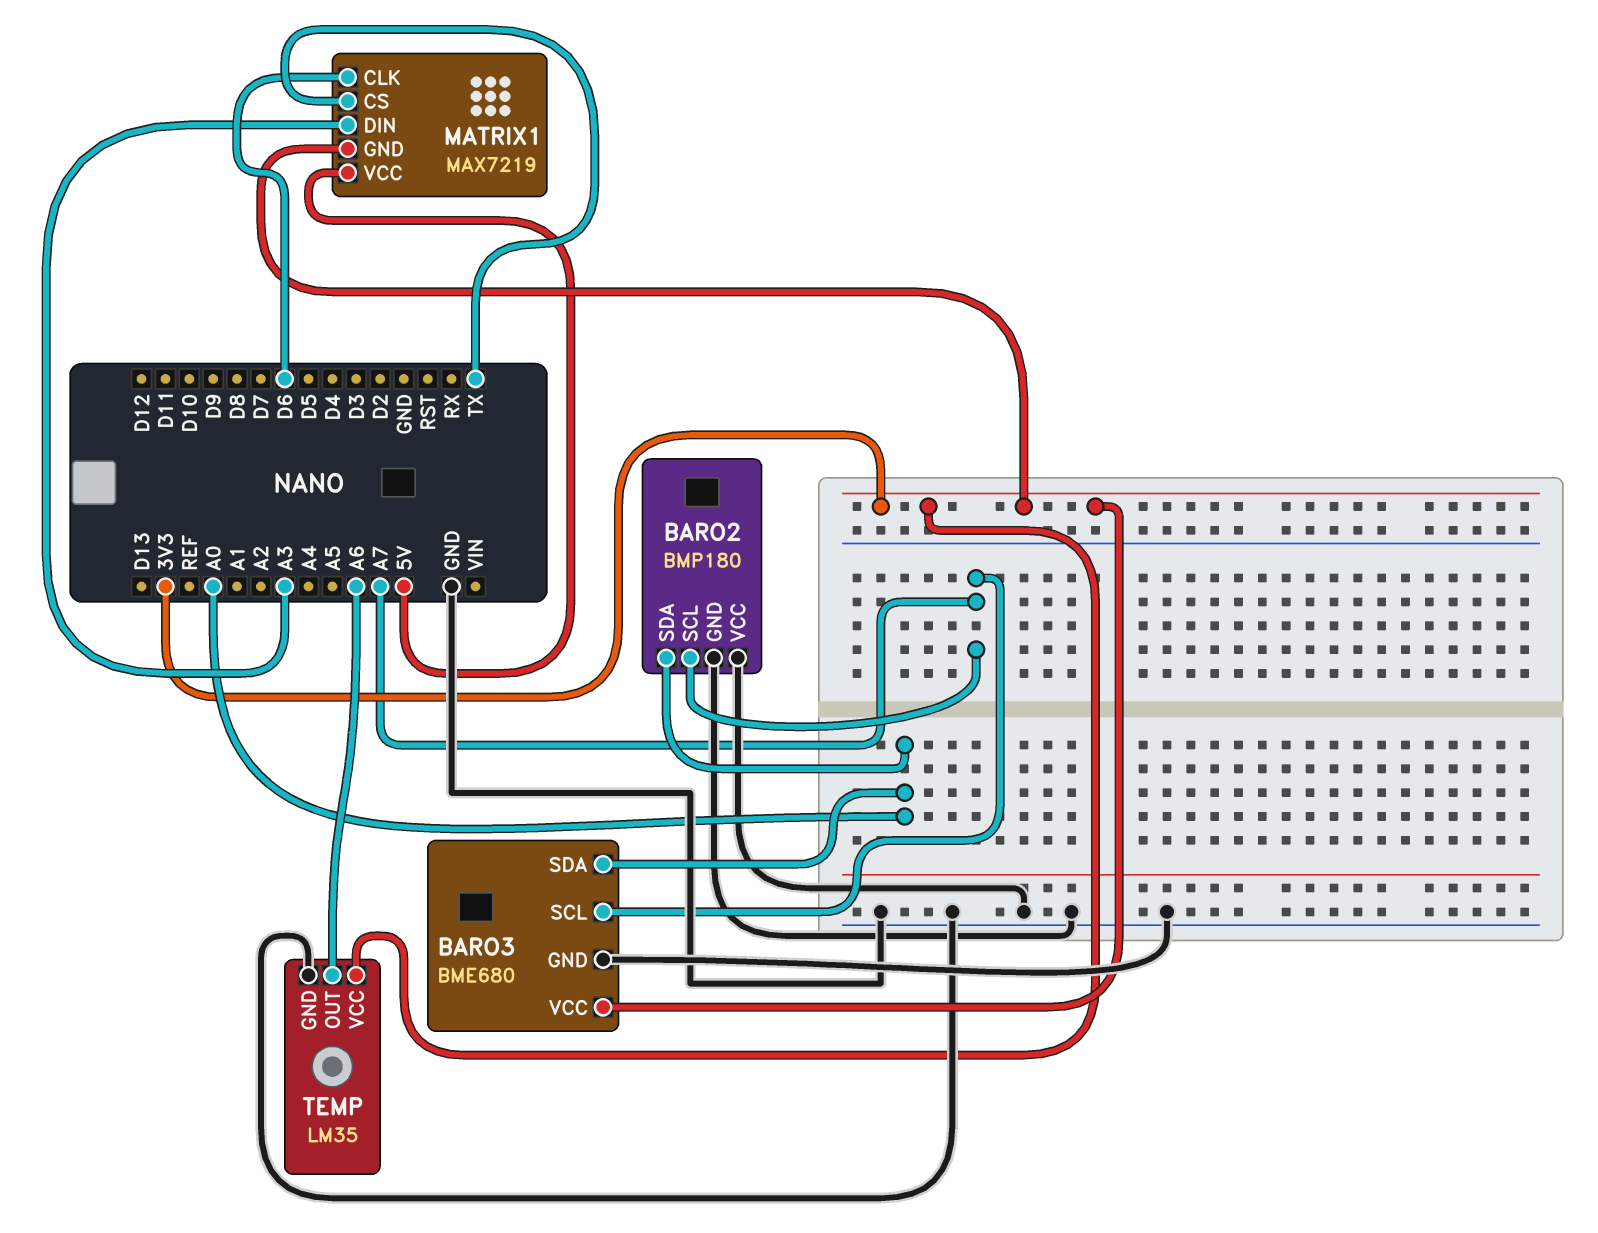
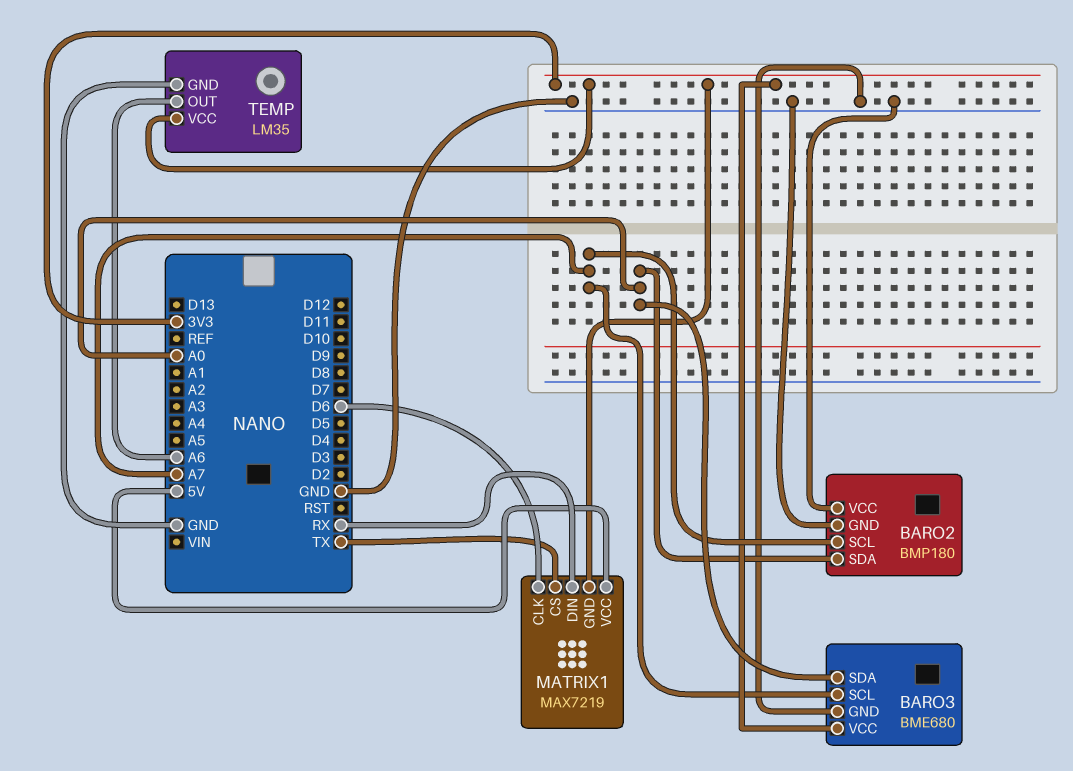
MATRIX1 pin DIN: A3 -> RX

